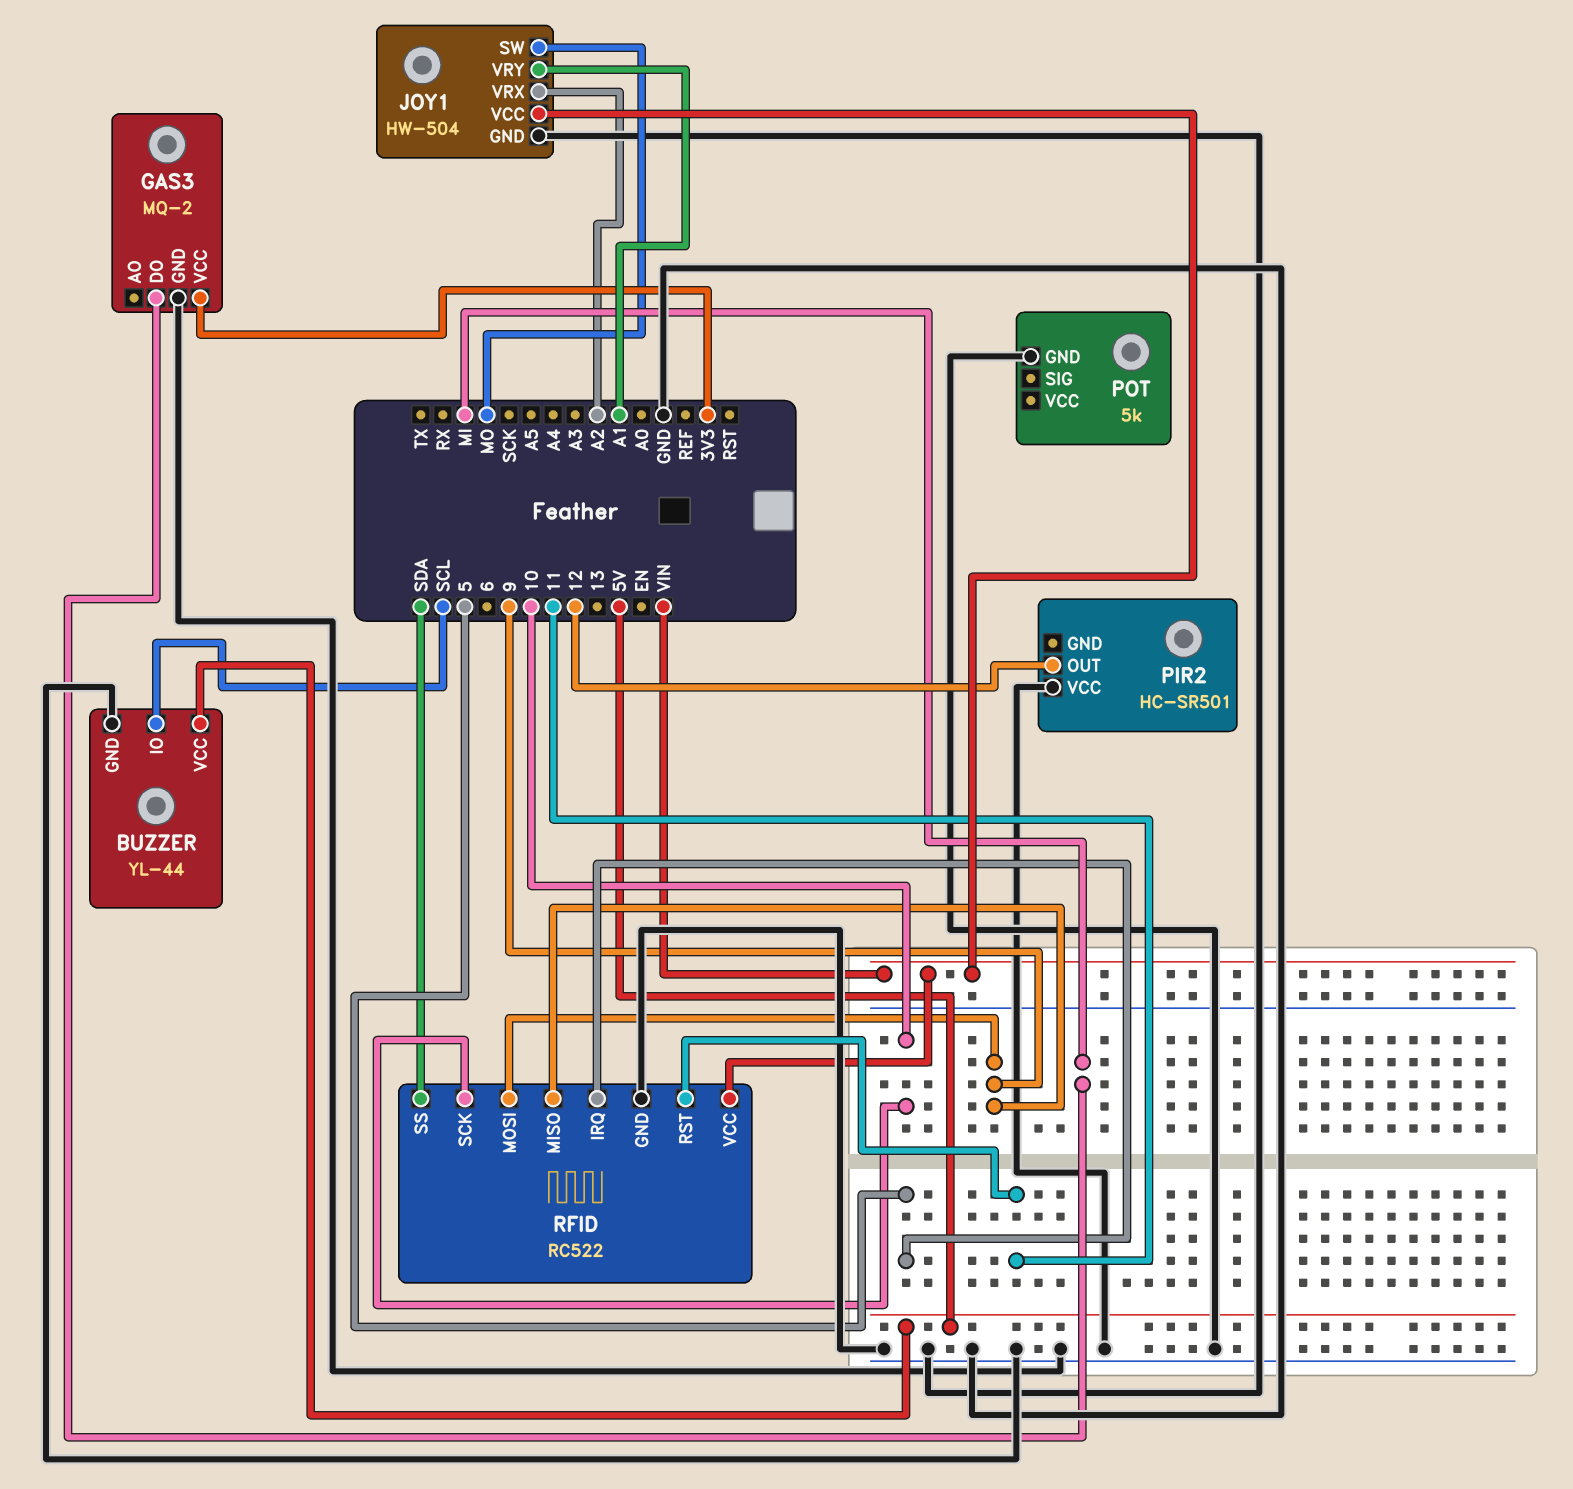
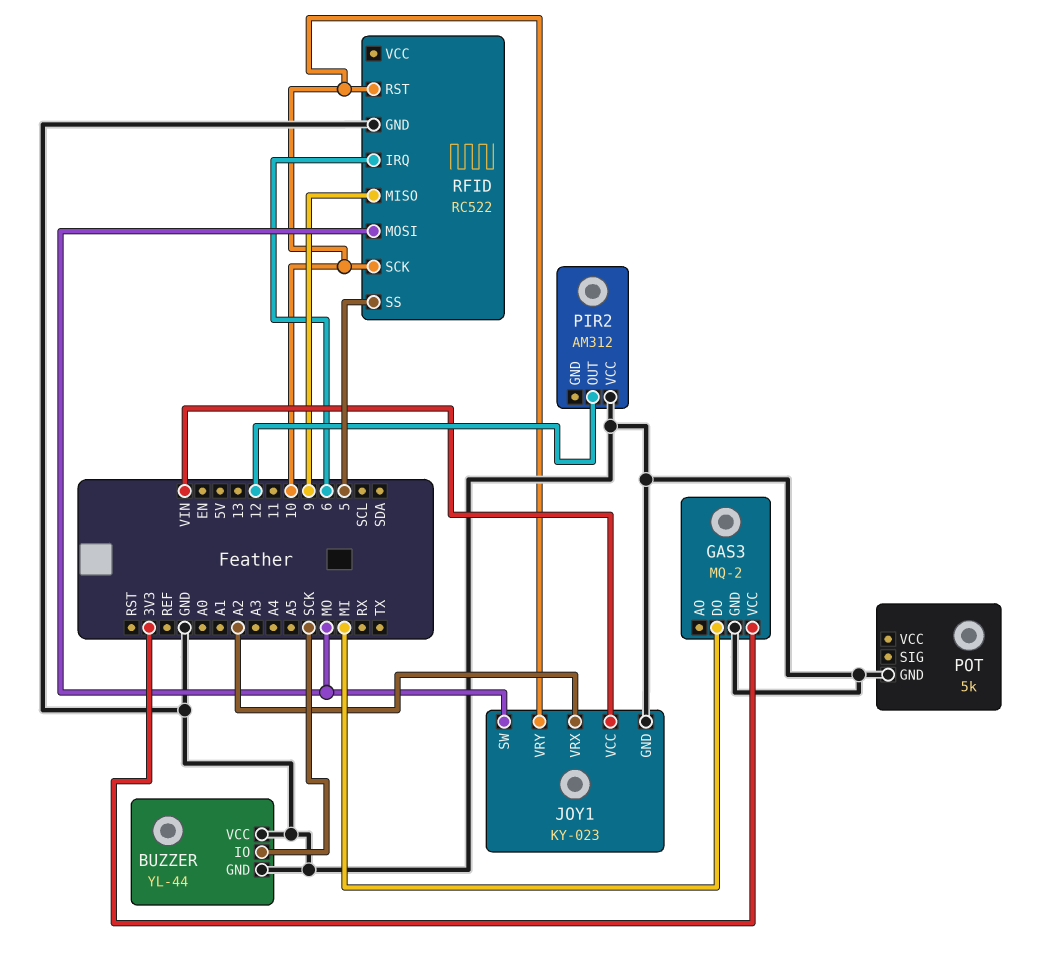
BUZZER pin IO: SCL -> SCK
BUZZER pin VCC: 5V -> GND
JOY1: HW-504 -> KY-023
JOY1 pin VRY: A1 -> 10
PIR2: HC-SR501 -> AM312
RFID pin IRQ: 5 -> 6
RFID pin MOSI: 9 -> MO
RFID pin RST: 11 -> 10
RFID pin SS: SDA -> 5
RFID pin VCC: VIN -> none

